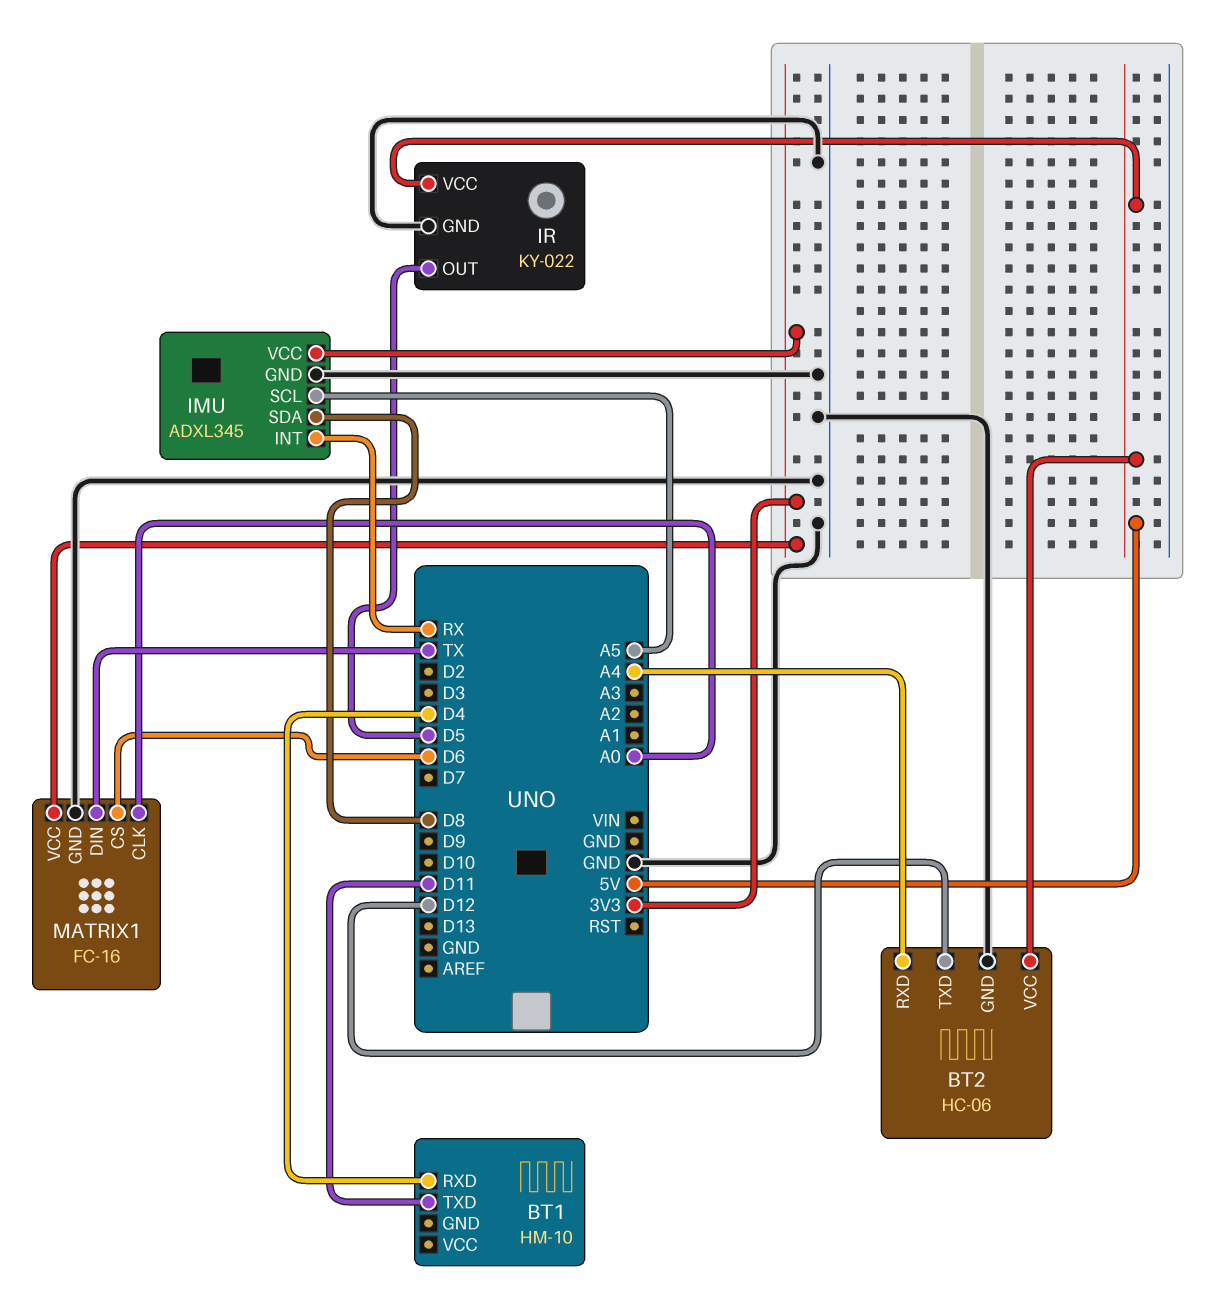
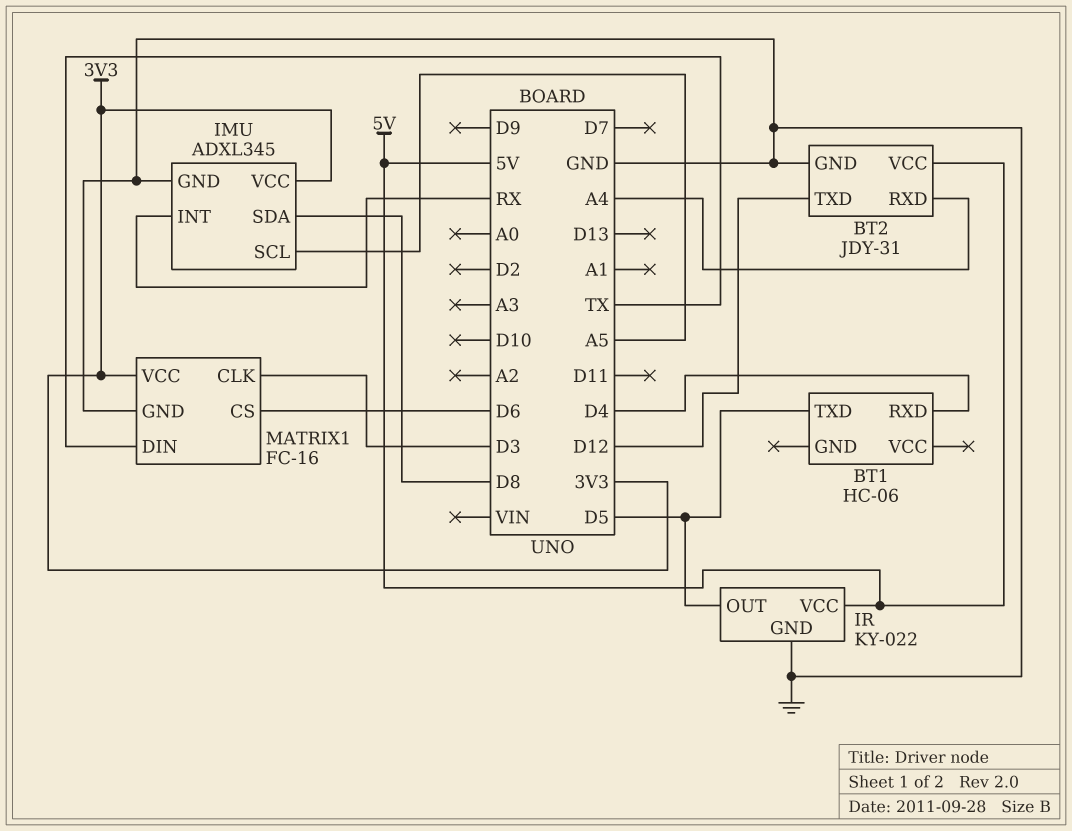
BT1: HM-10 -> HC-06
BT1 pin TXD: D11 -> D5
BT2: HC-06 -> JDY-31
MATRIX1 pin CLK: A0 -> D3

